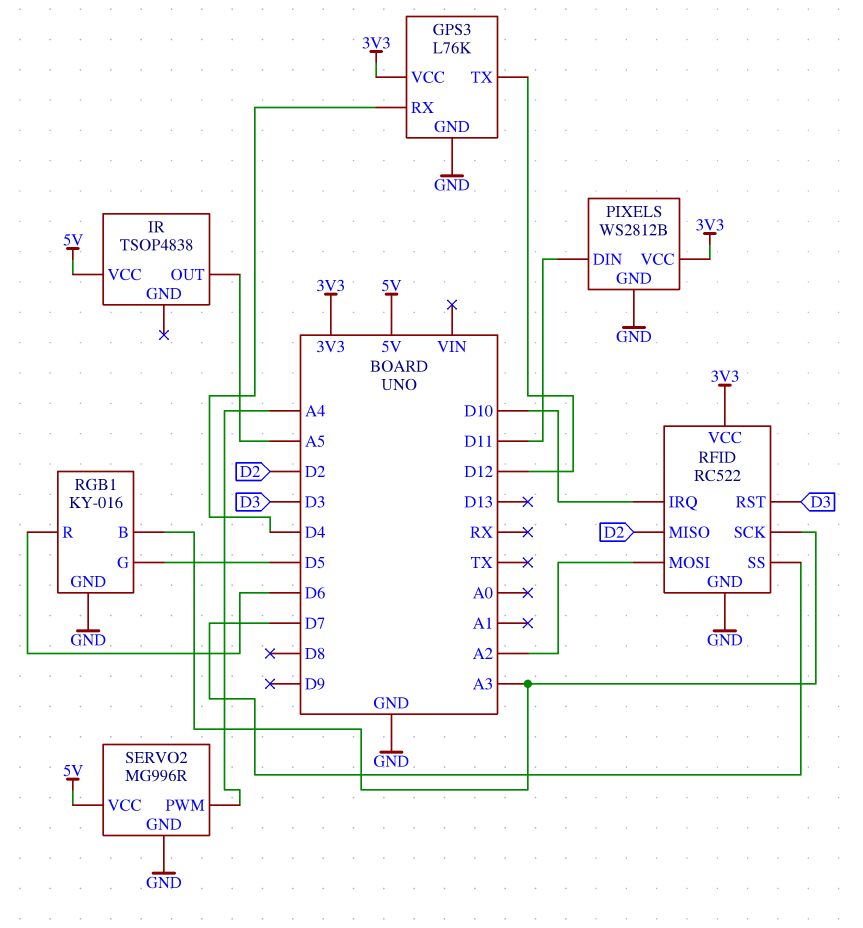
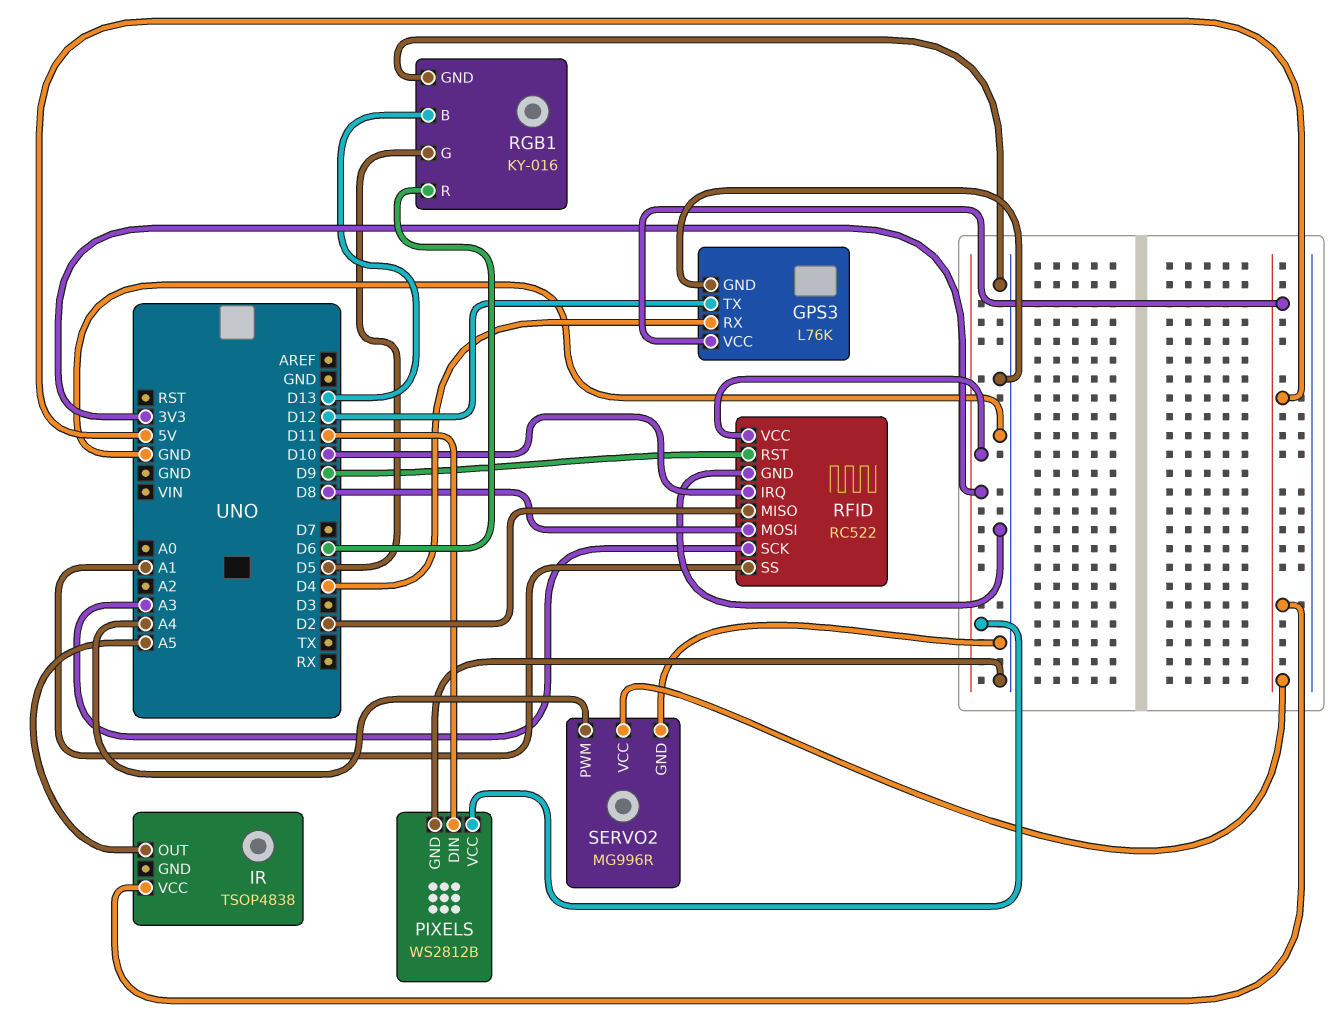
GPS3 pin VCC: 3V3 -> 5V
RFID pin MOSI: A2 -> D8
RFID pin RST: D3 -> D9
RFID pin SS: D7 -> A1
RGB1 pin B: A3 -> D13

